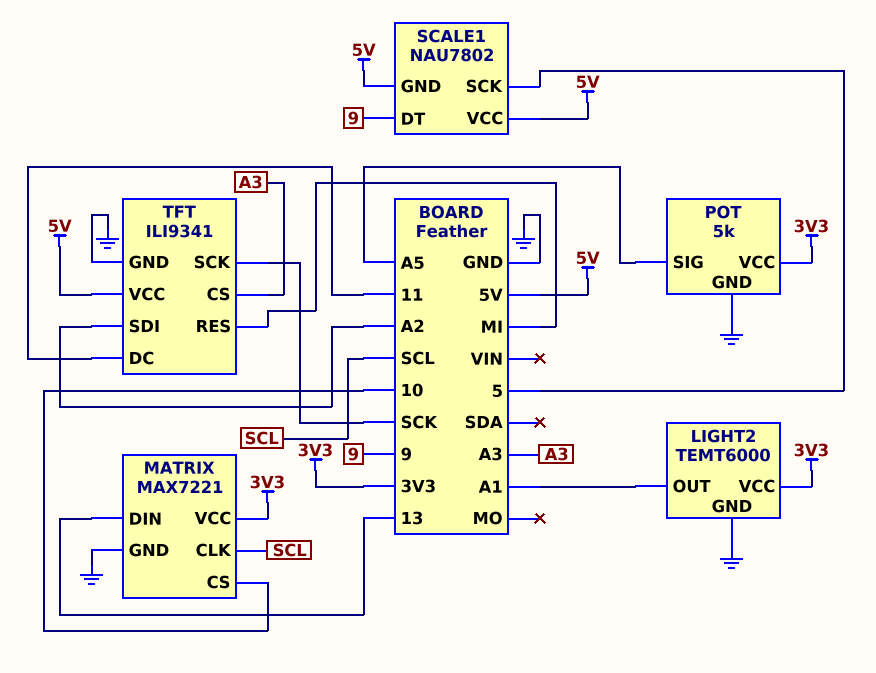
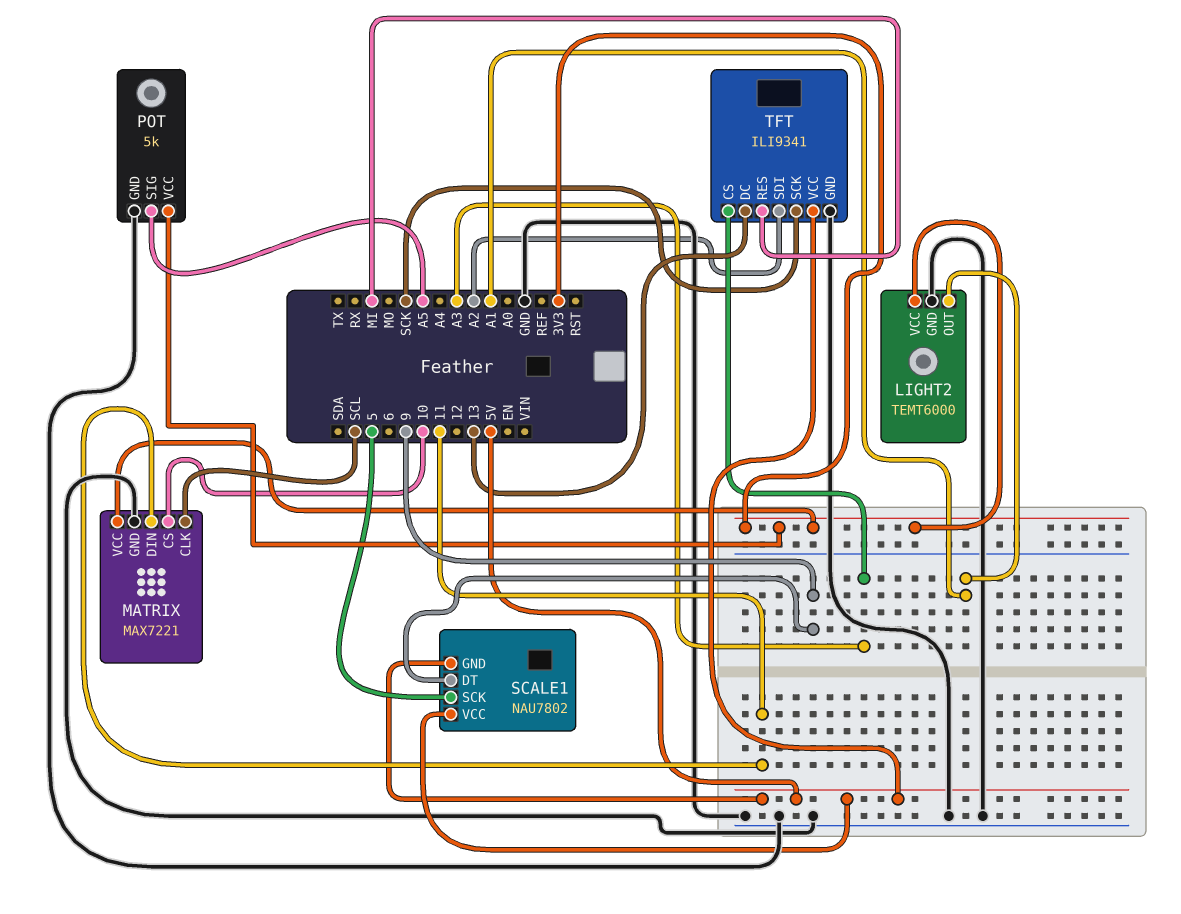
MATRIX pin DIN: 13 -> 11
TFT pin DC: 11 -> 13

